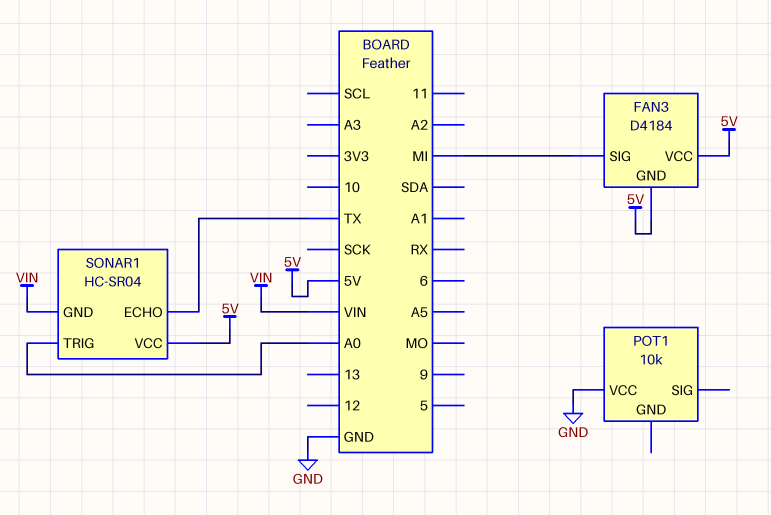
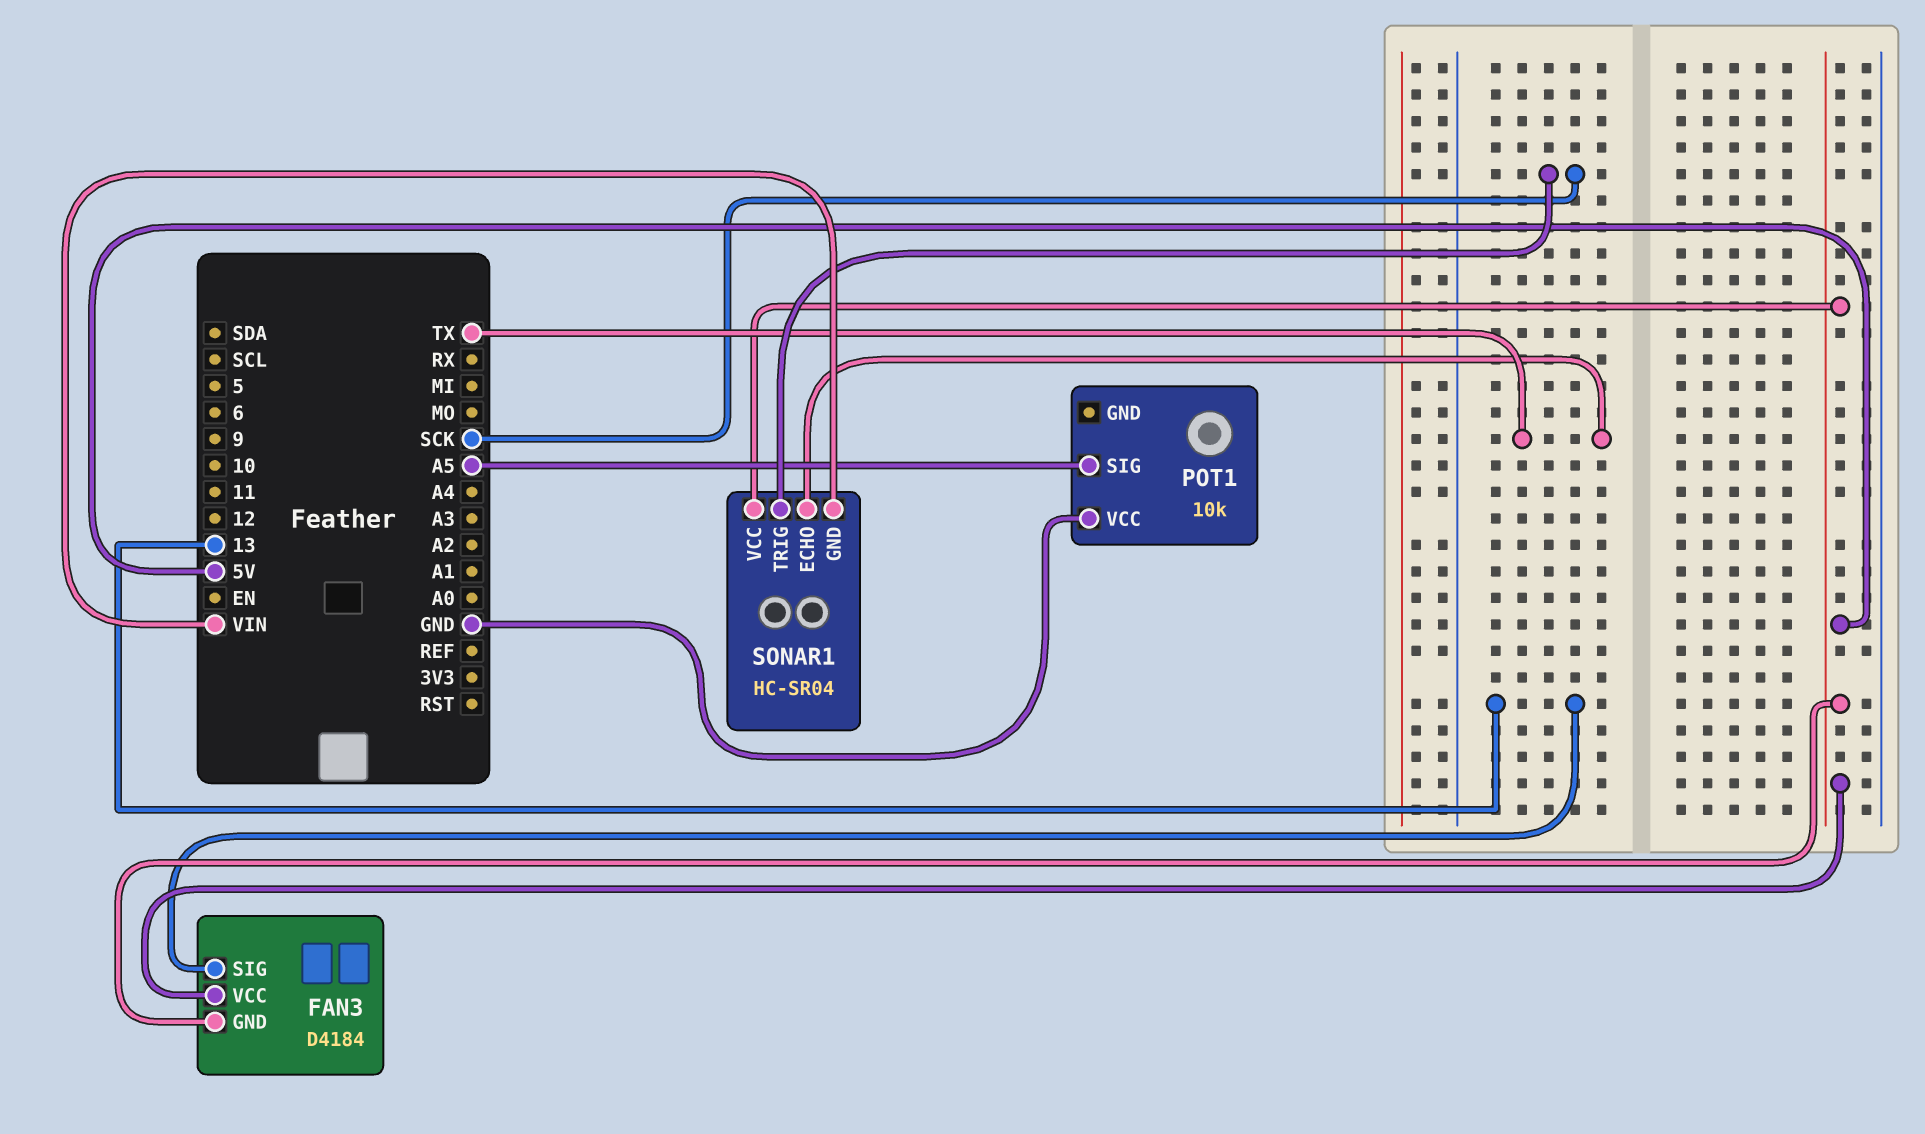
FAN3 pin SIG: MI -> 13
POT1 pin SIG: none -> A5
SONAR1 pin TRIG: A0 -> SCK

